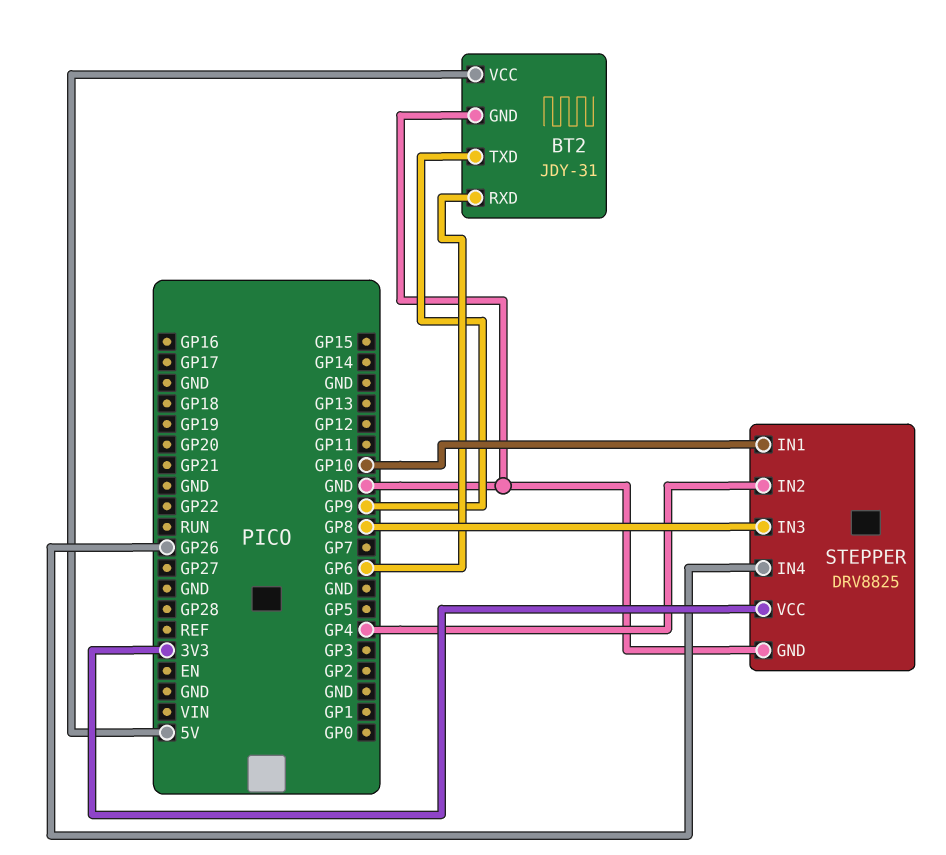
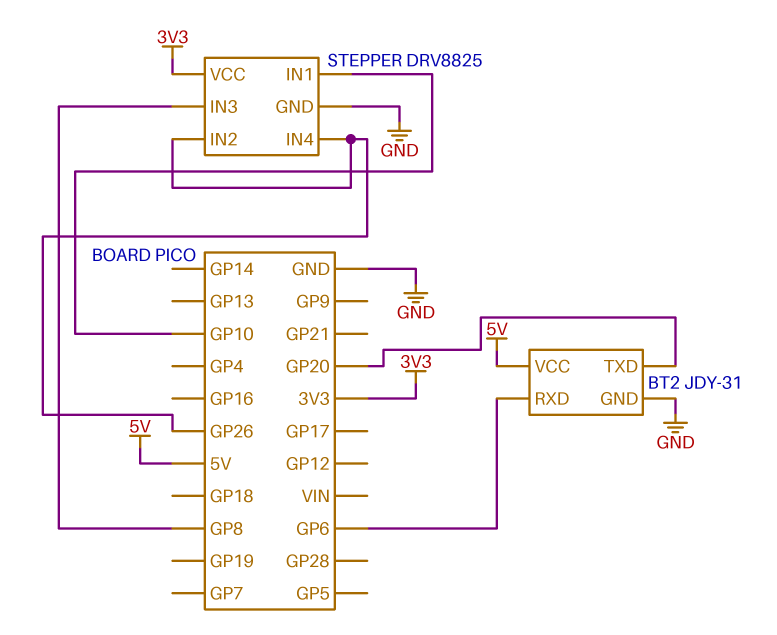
BT2 pin TXD: GP9 -> GP20
STEPPER pin IN2: GP4 -> GP26

